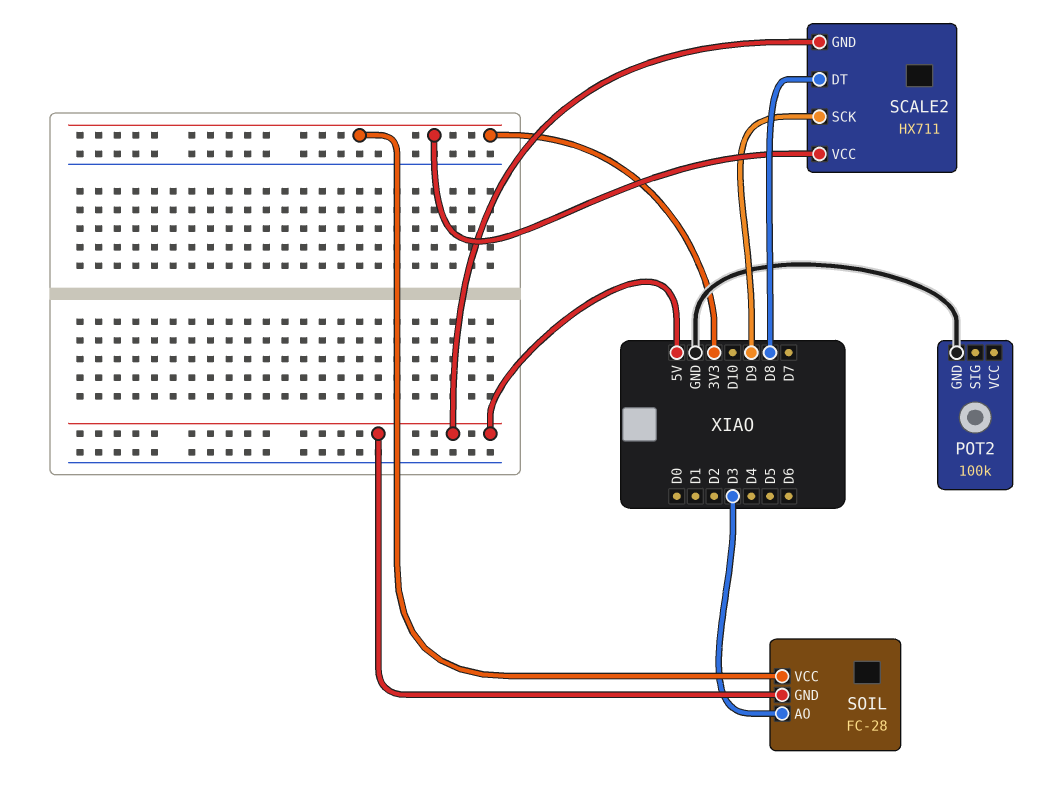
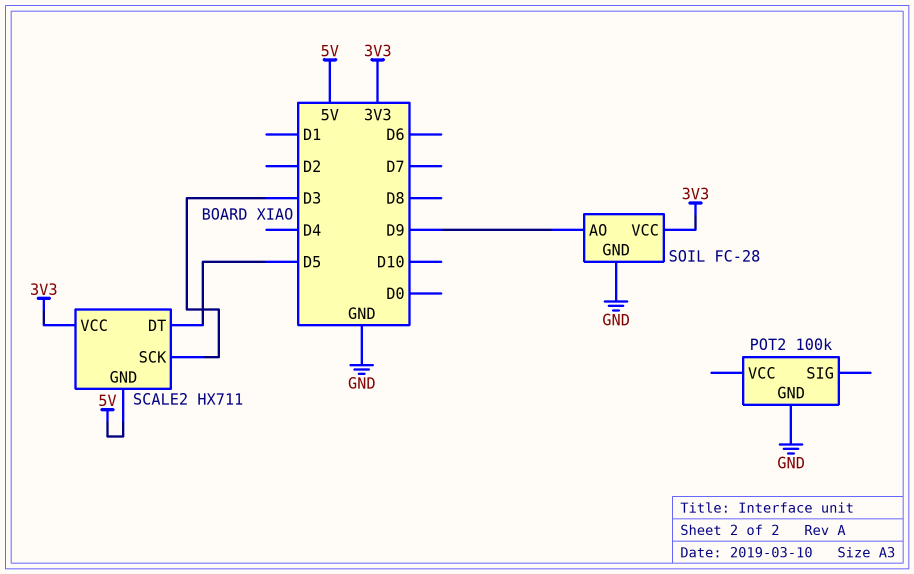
SCALE2 pin DT: D8 -> D5
SCALE2 pin SCK: D9 -> D3
SOIL pin AO: D3 -> D9
SOIL pin GND: 5V -> GND

